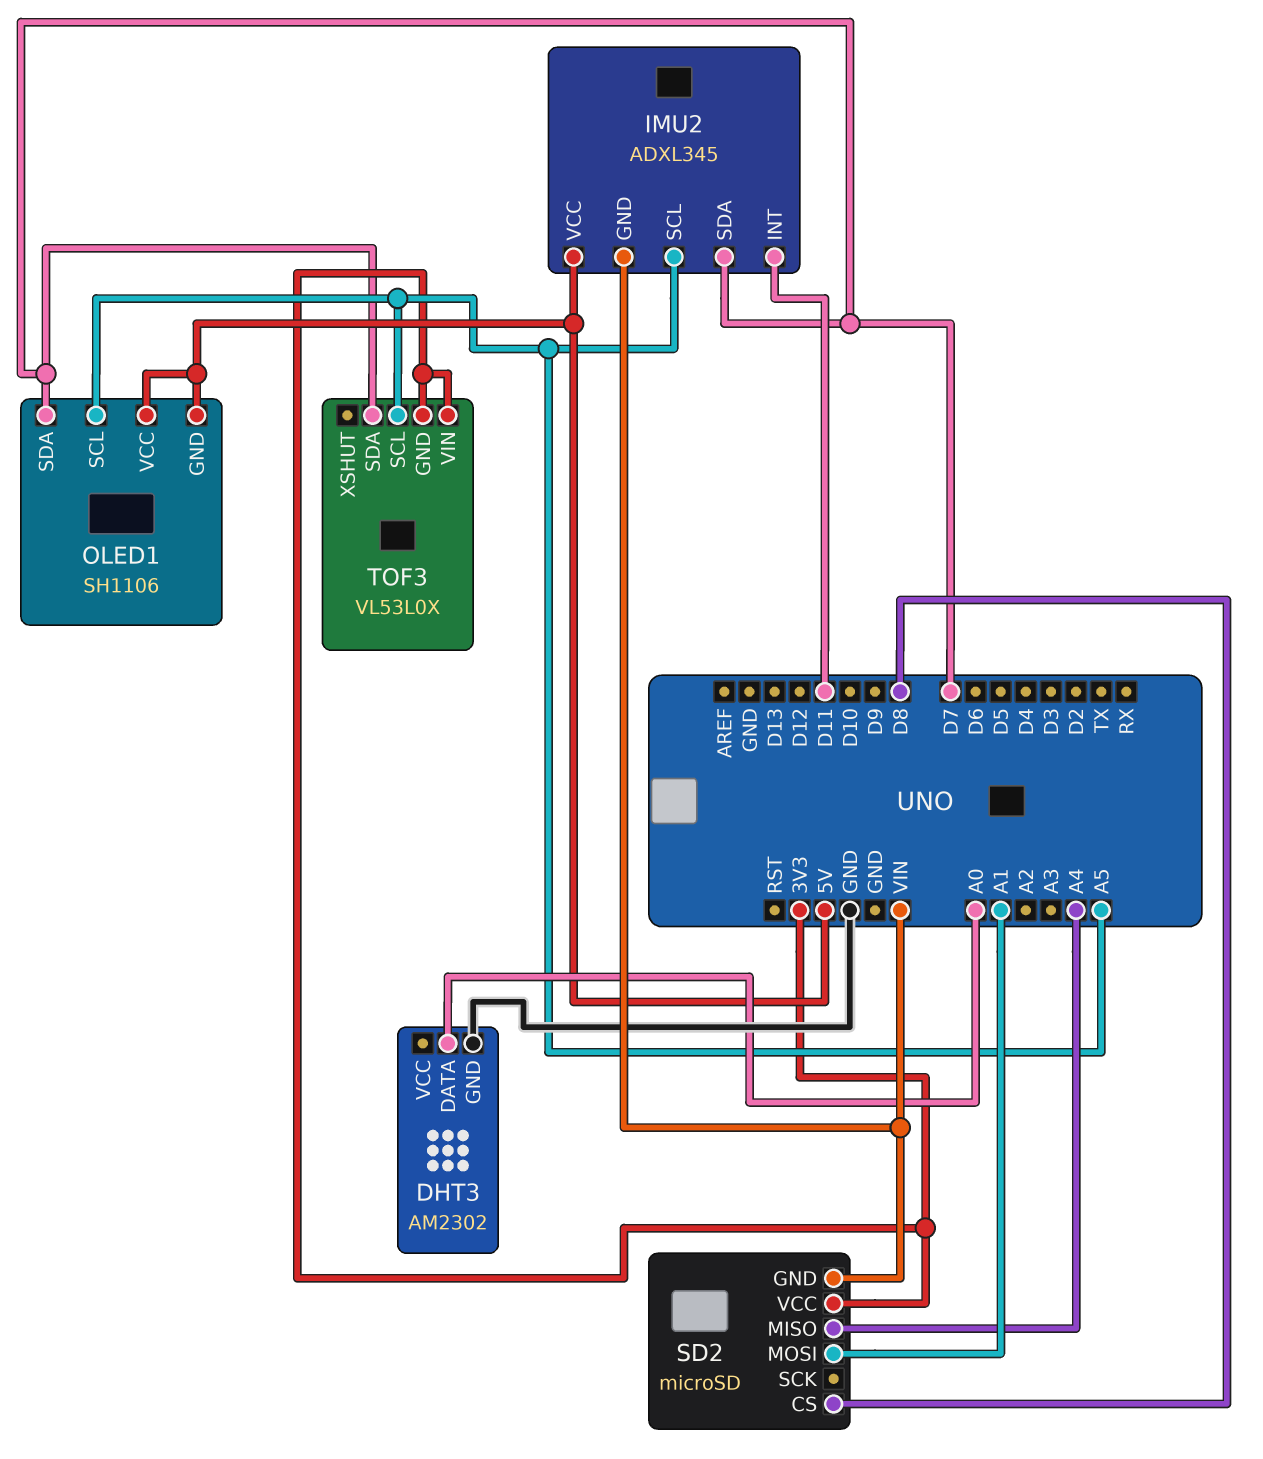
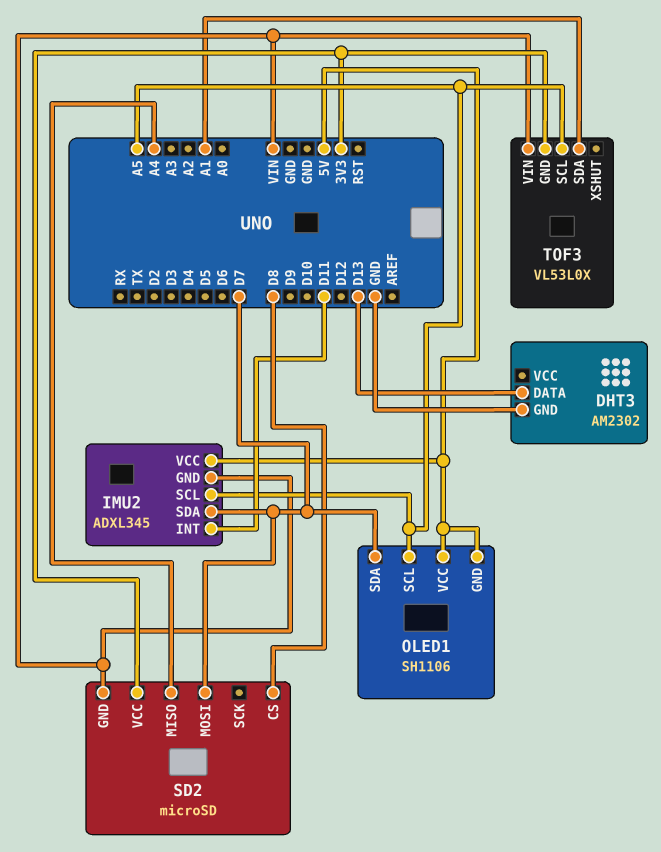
DHT3 pin DATA: A0 -> D13
SD2 pin MOSI: A1 -> D7
TOF3 pin SDA: D7 -> A1
TOF3 pin VIN: 3V3 -> VIN

